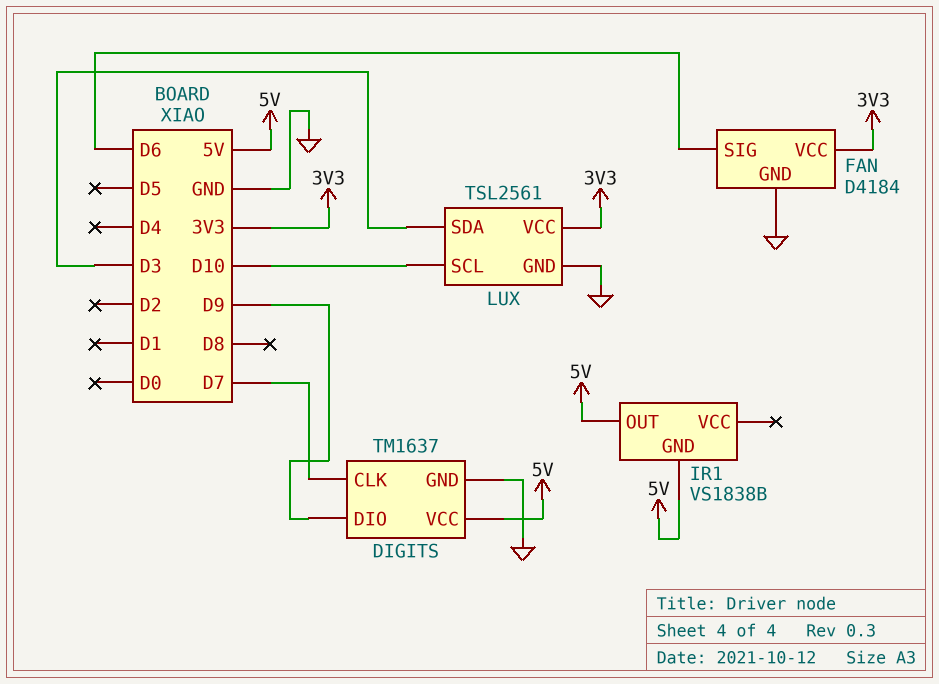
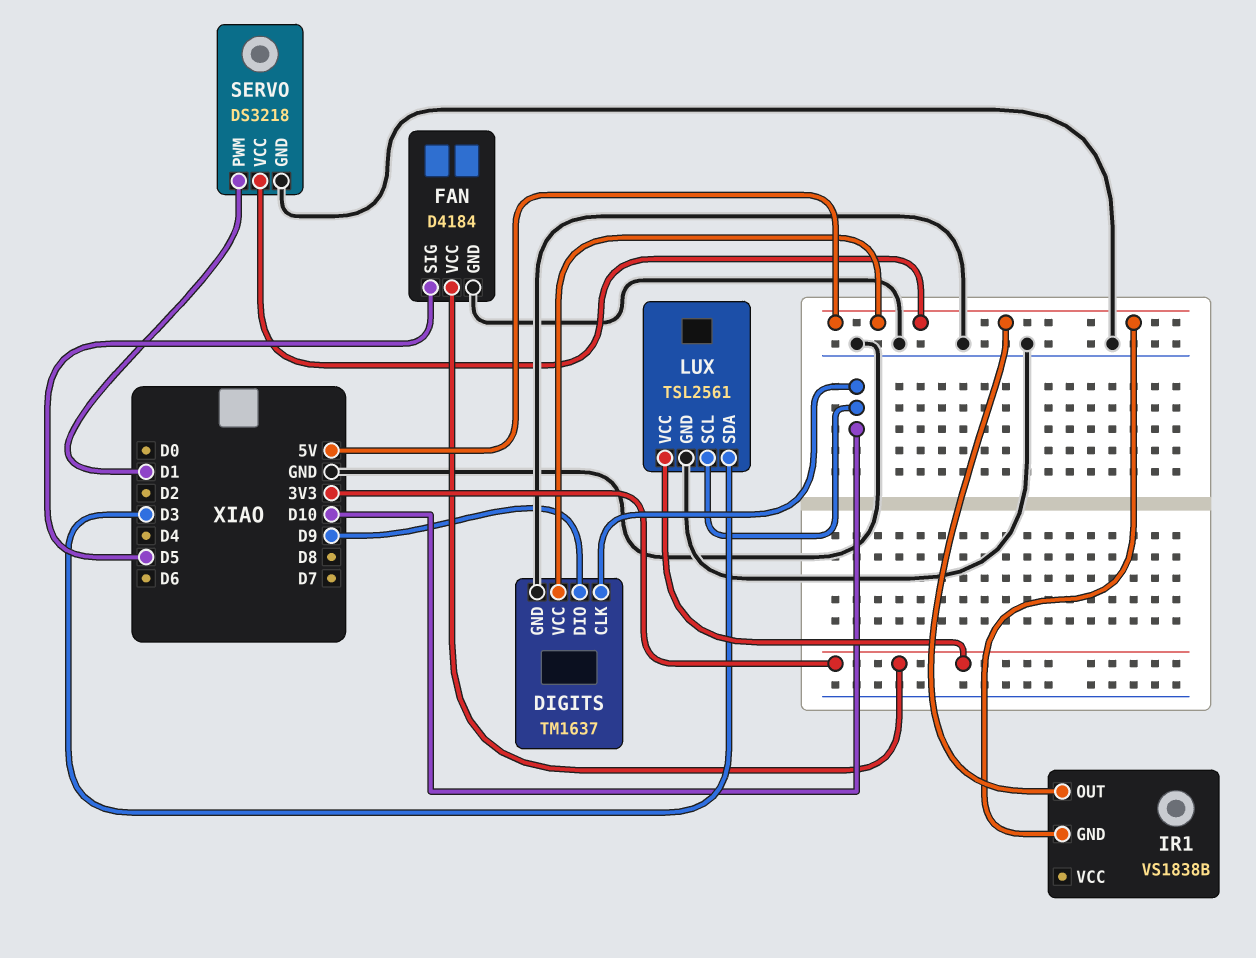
DIGITS pin CLK: D7 -> D10
FAN pin SIG: D6 -> D5
SERVO: none -> DS3218
SERVO pin GND: none -> GND
SERVO pin PWM: none -> D1
SERVO pin VCC: none -> 5V

